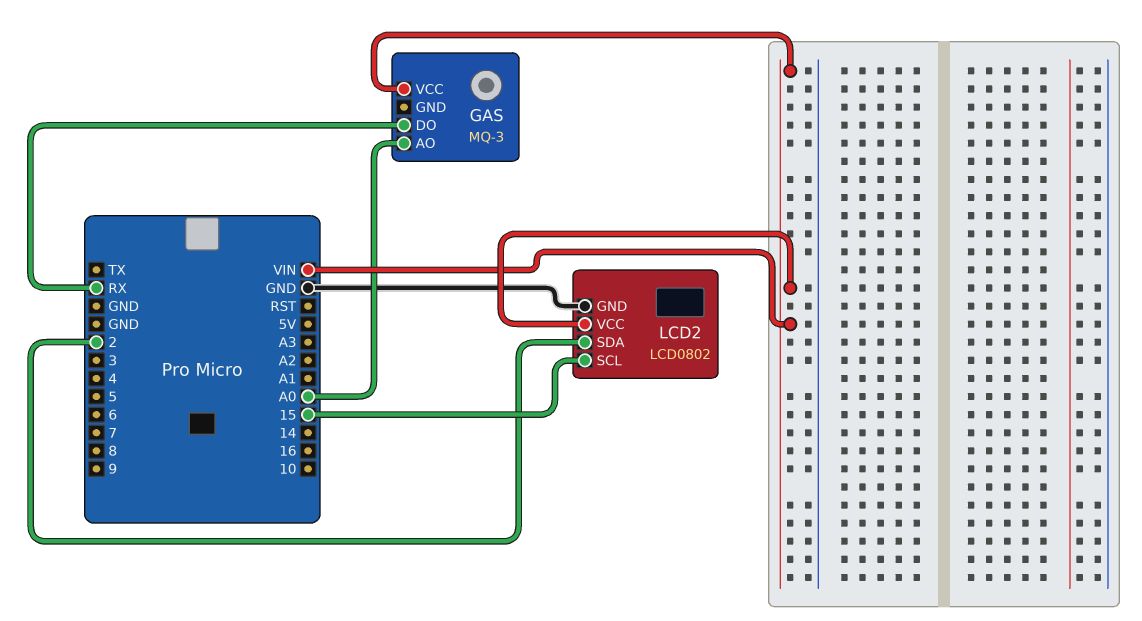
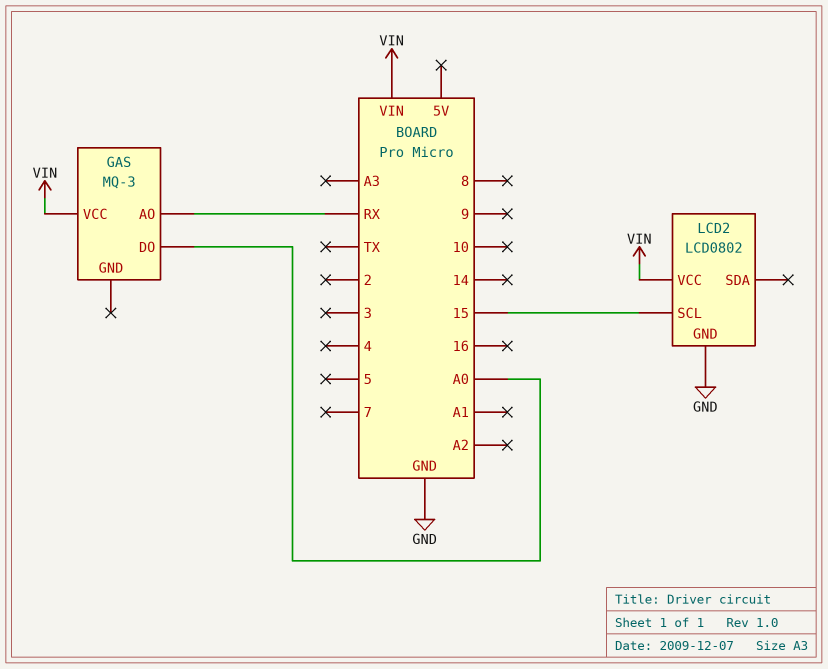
GAS pin AO: A0 -> RX
GAS pin DO: RX -> A0
LCD2 pin SDA: 2 -> none

